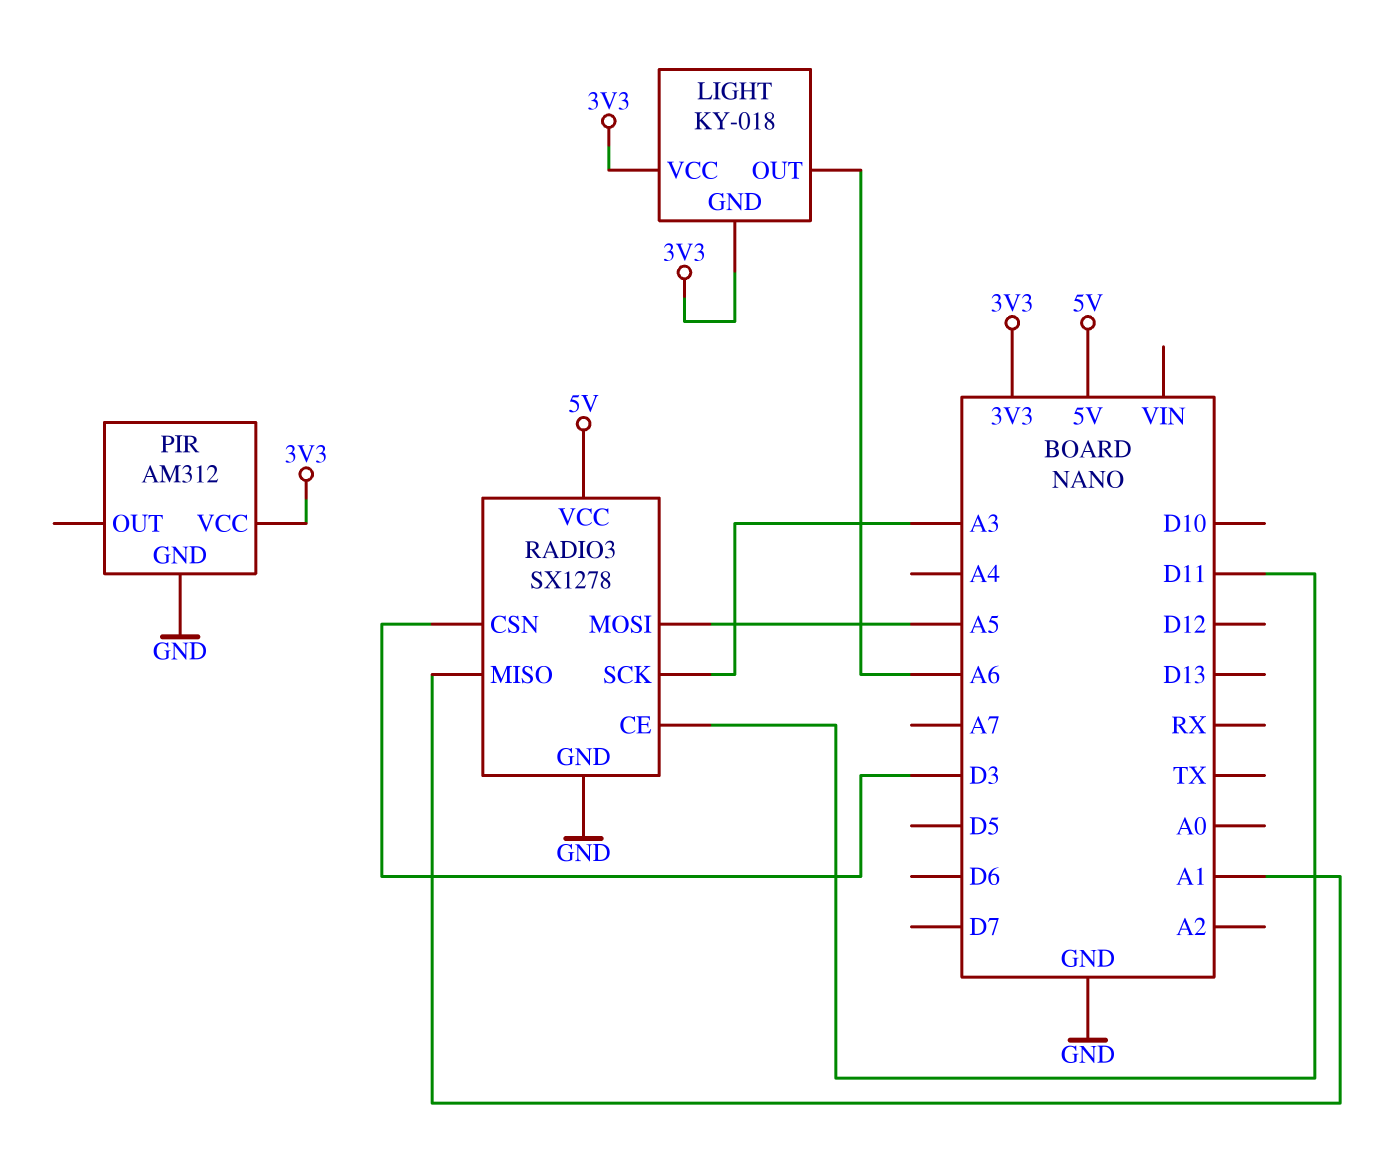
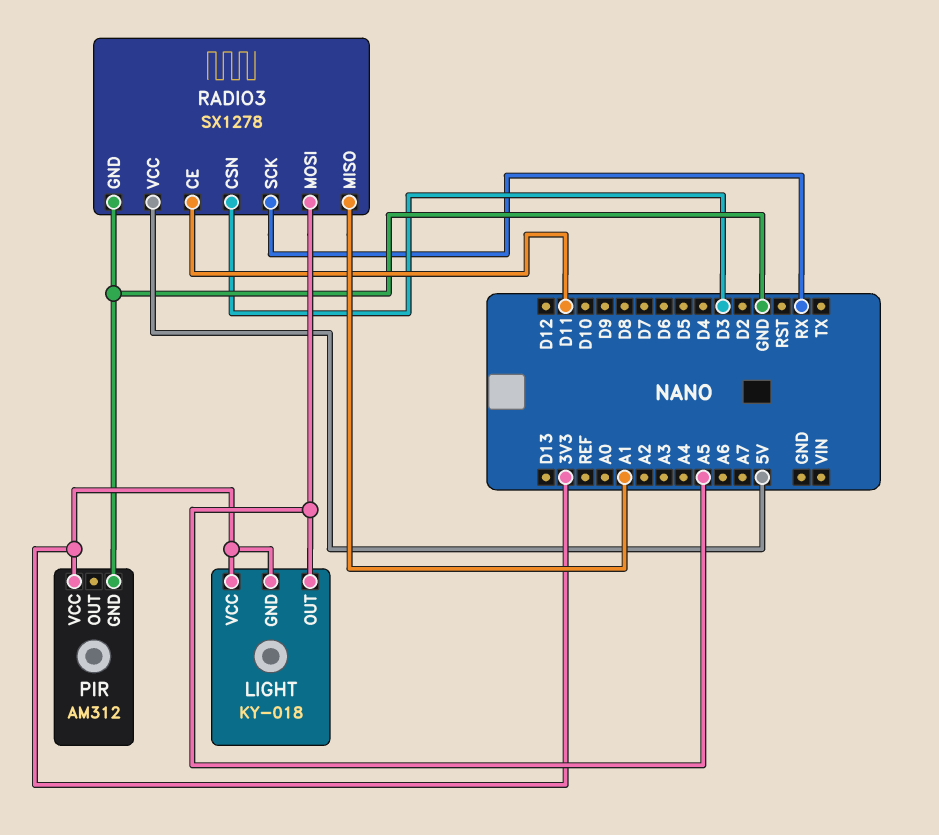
LIGHT pin OUT: A6 -> A5
RADIO3 pin SCK: A3 -> RX

